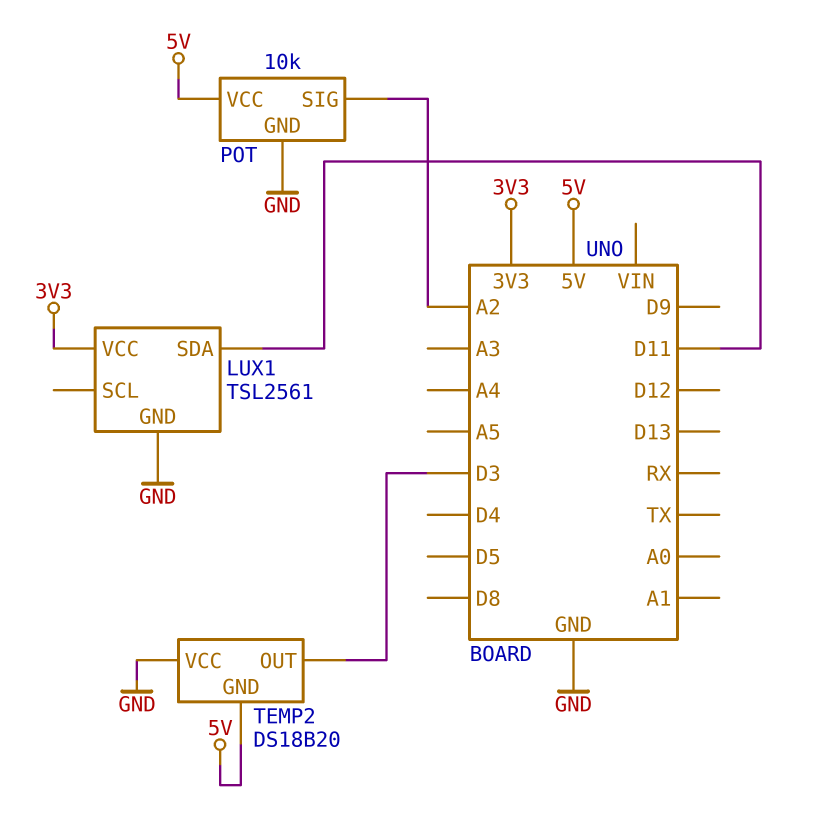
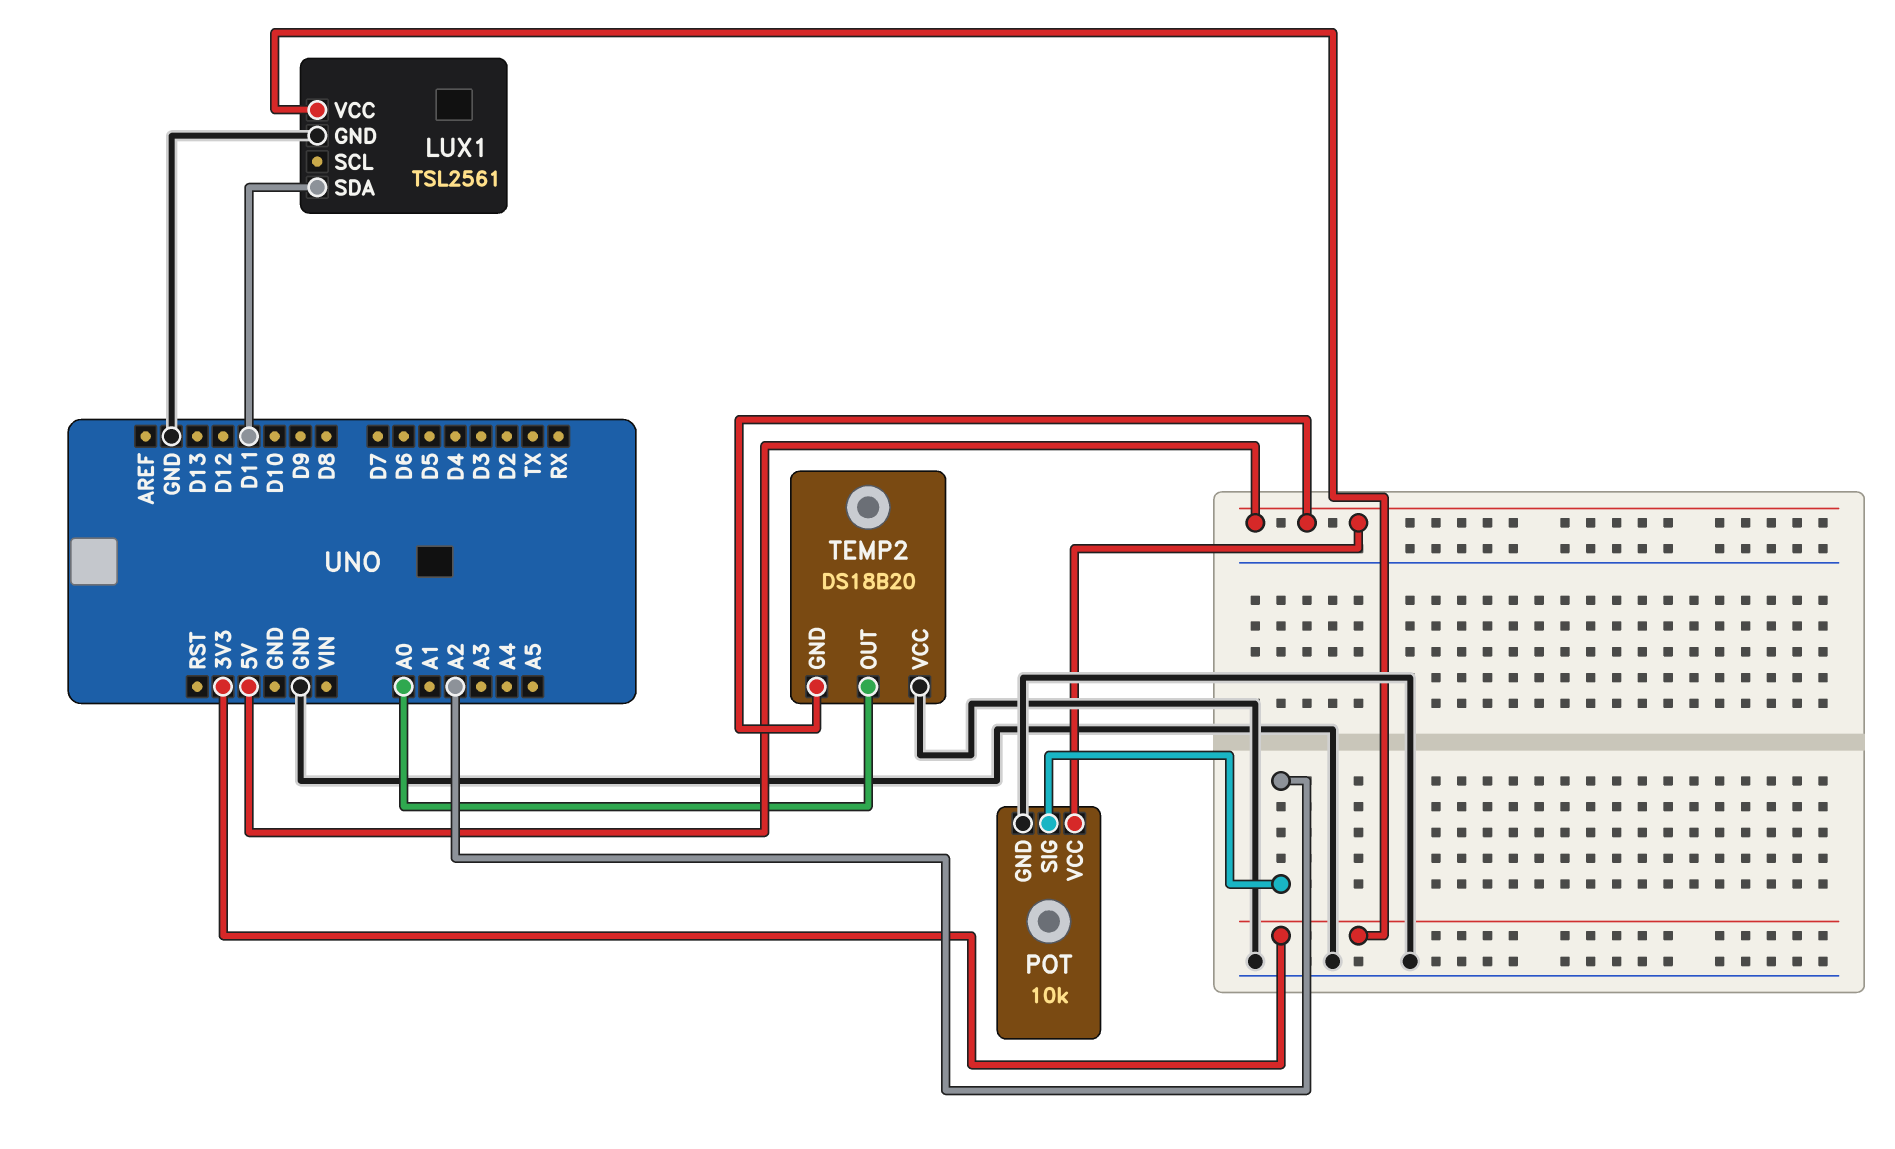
TEMP2 pin OUT: D3 -> A0

